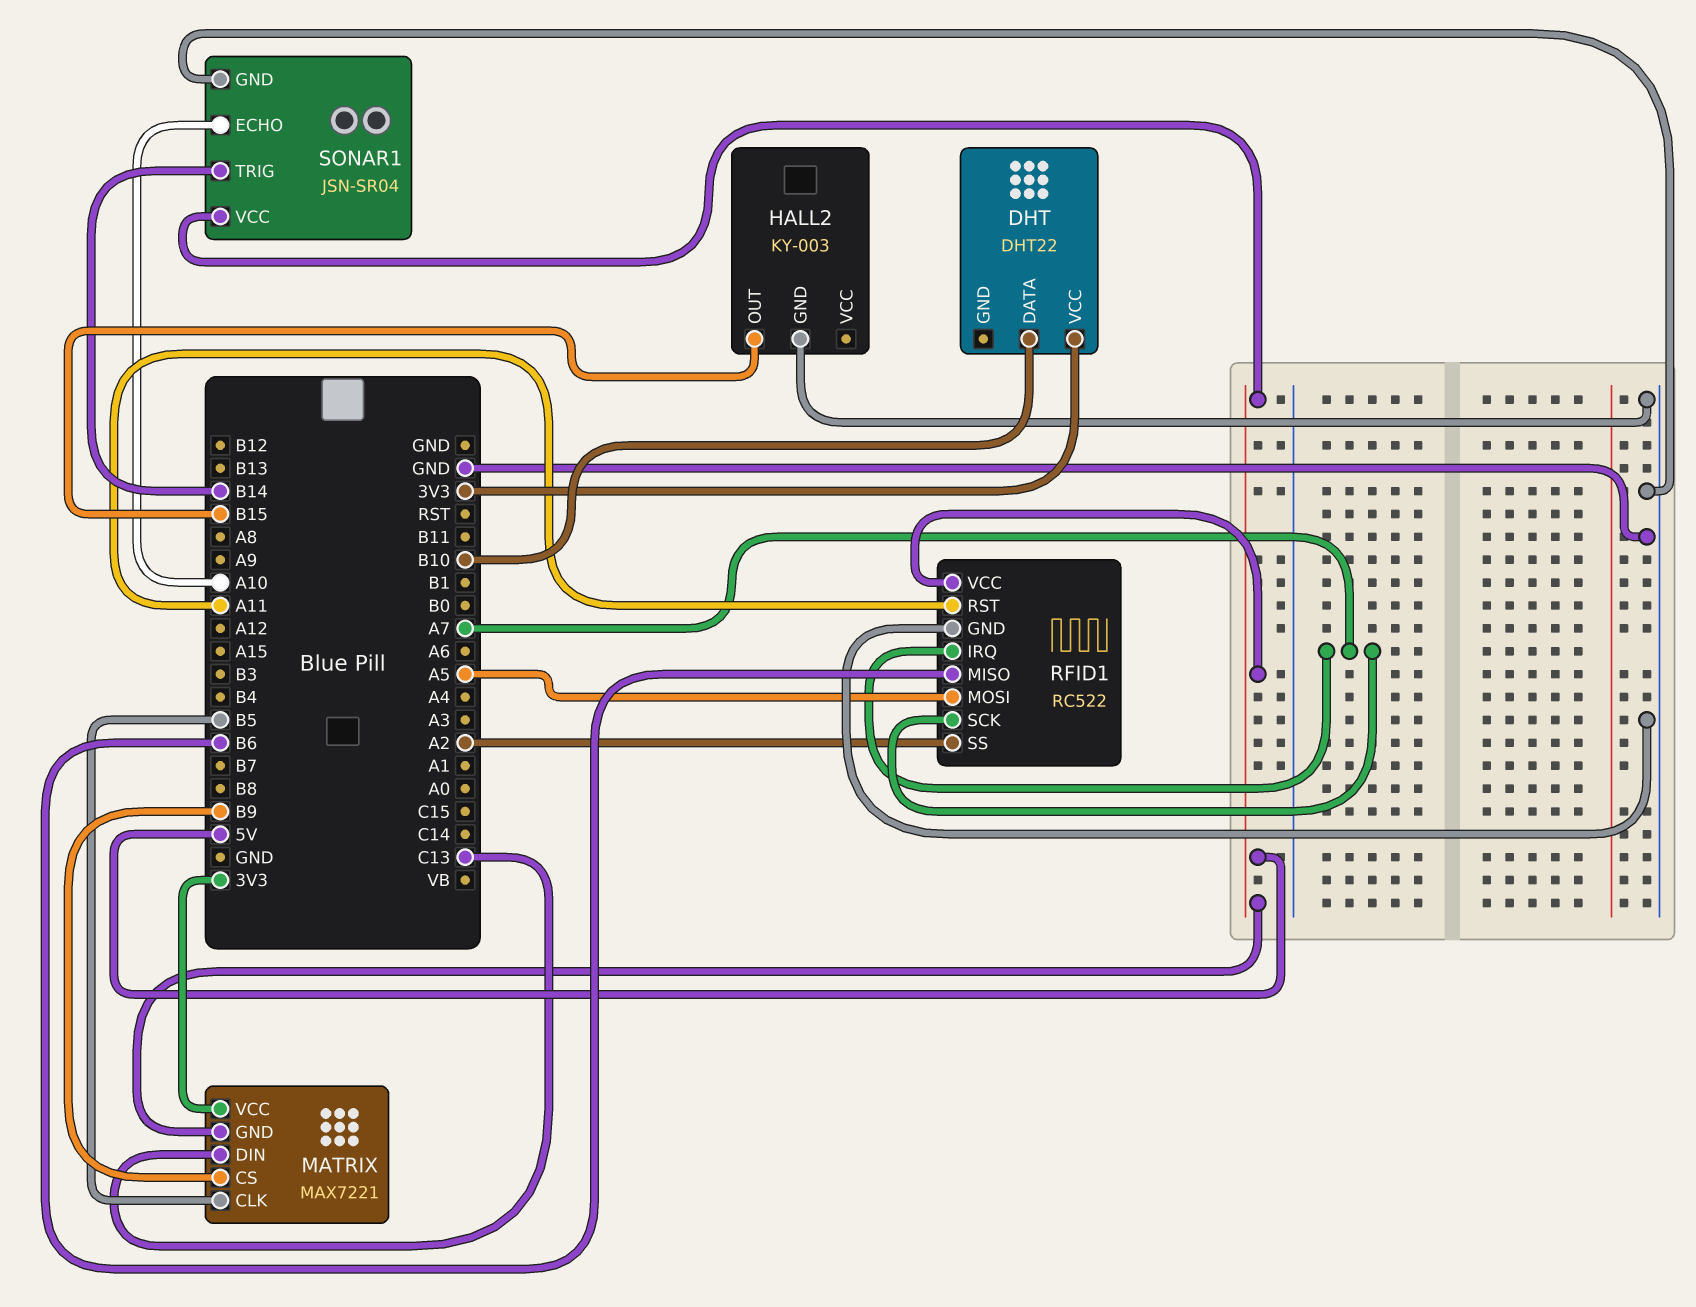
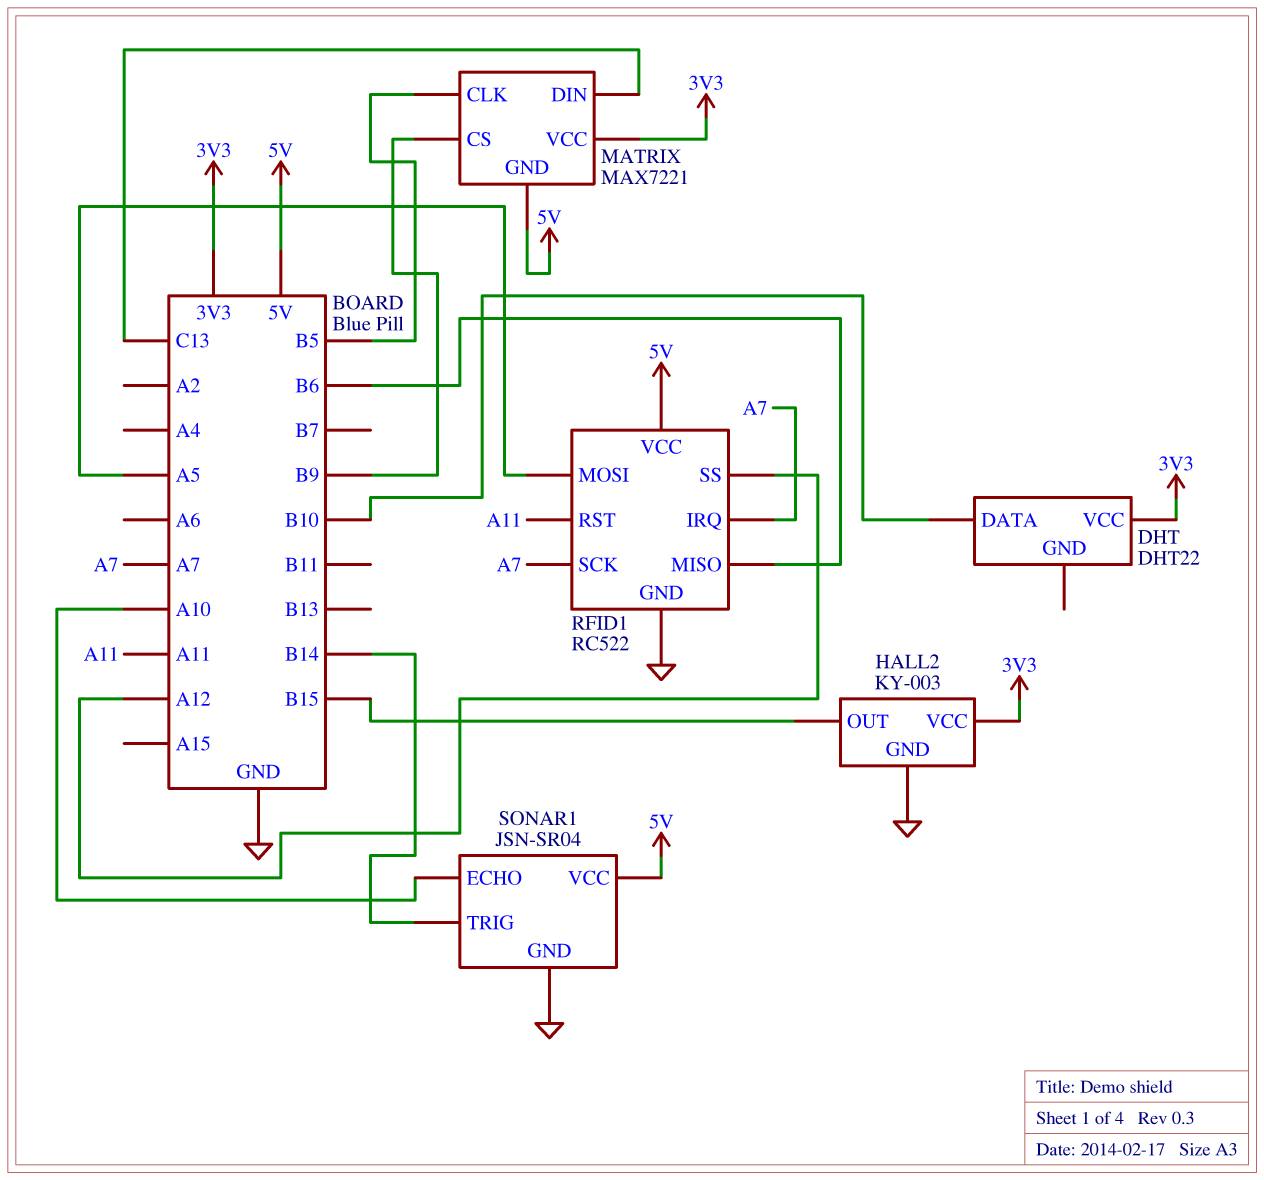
HALL2 pin VCC: none -> 3V3
RFID1 pin SS: A2 -> A12

